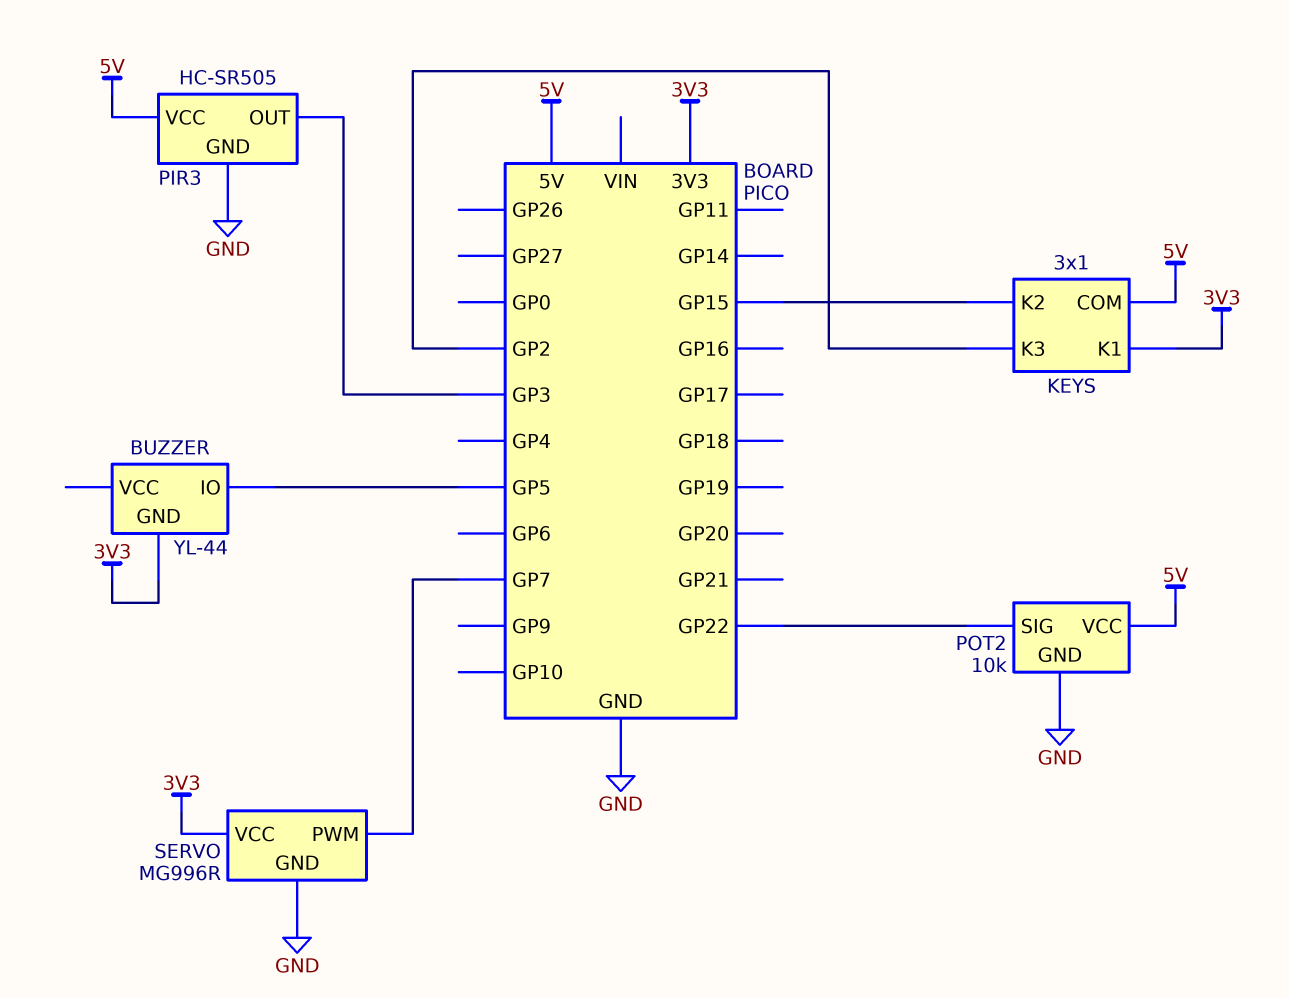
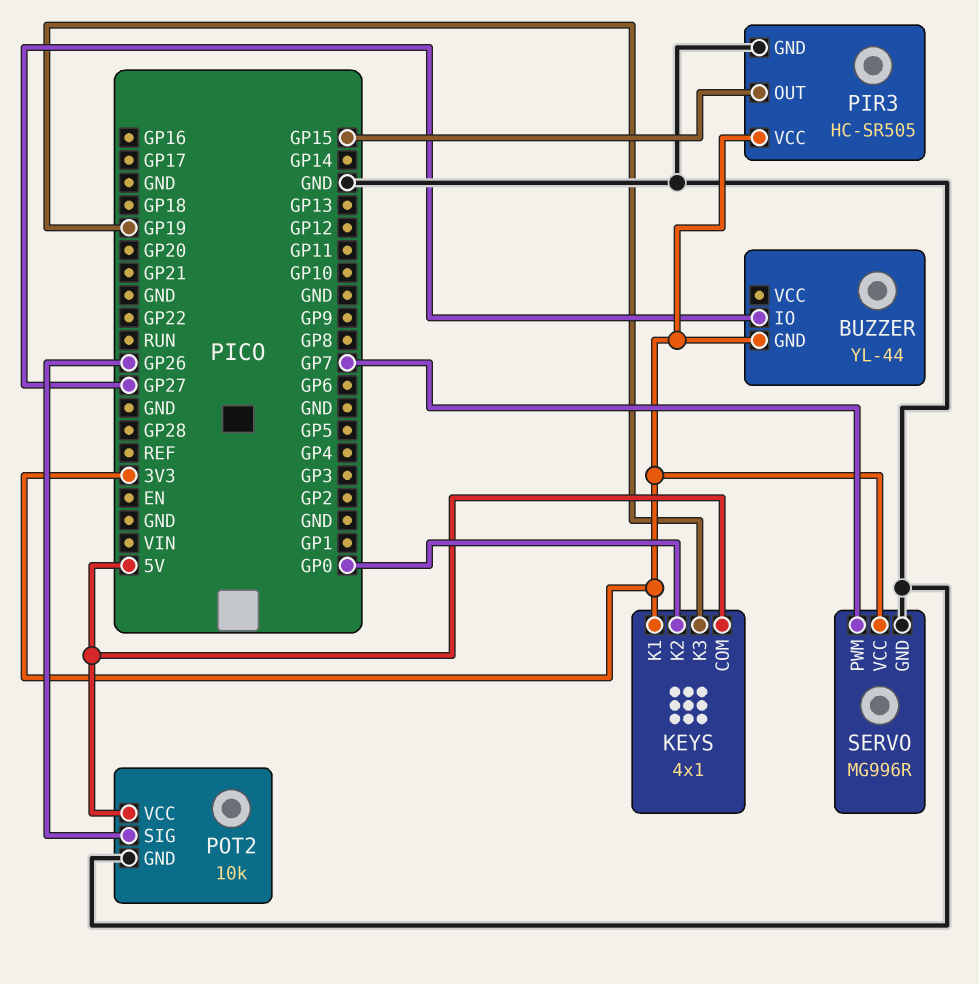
BUZZER pin IO: GP5 -> GP27
KEYS: 3x1 -> 4x1
KEYS pin K2: GP15 -> GP0
KEYS pin K3: GP2 -> GP19
PIR3 pin OUT: GP3 -> GP15
PIR3 pin VCC: 5V -> 3V3
POT2 pin SIG: GP22 -> GP26

